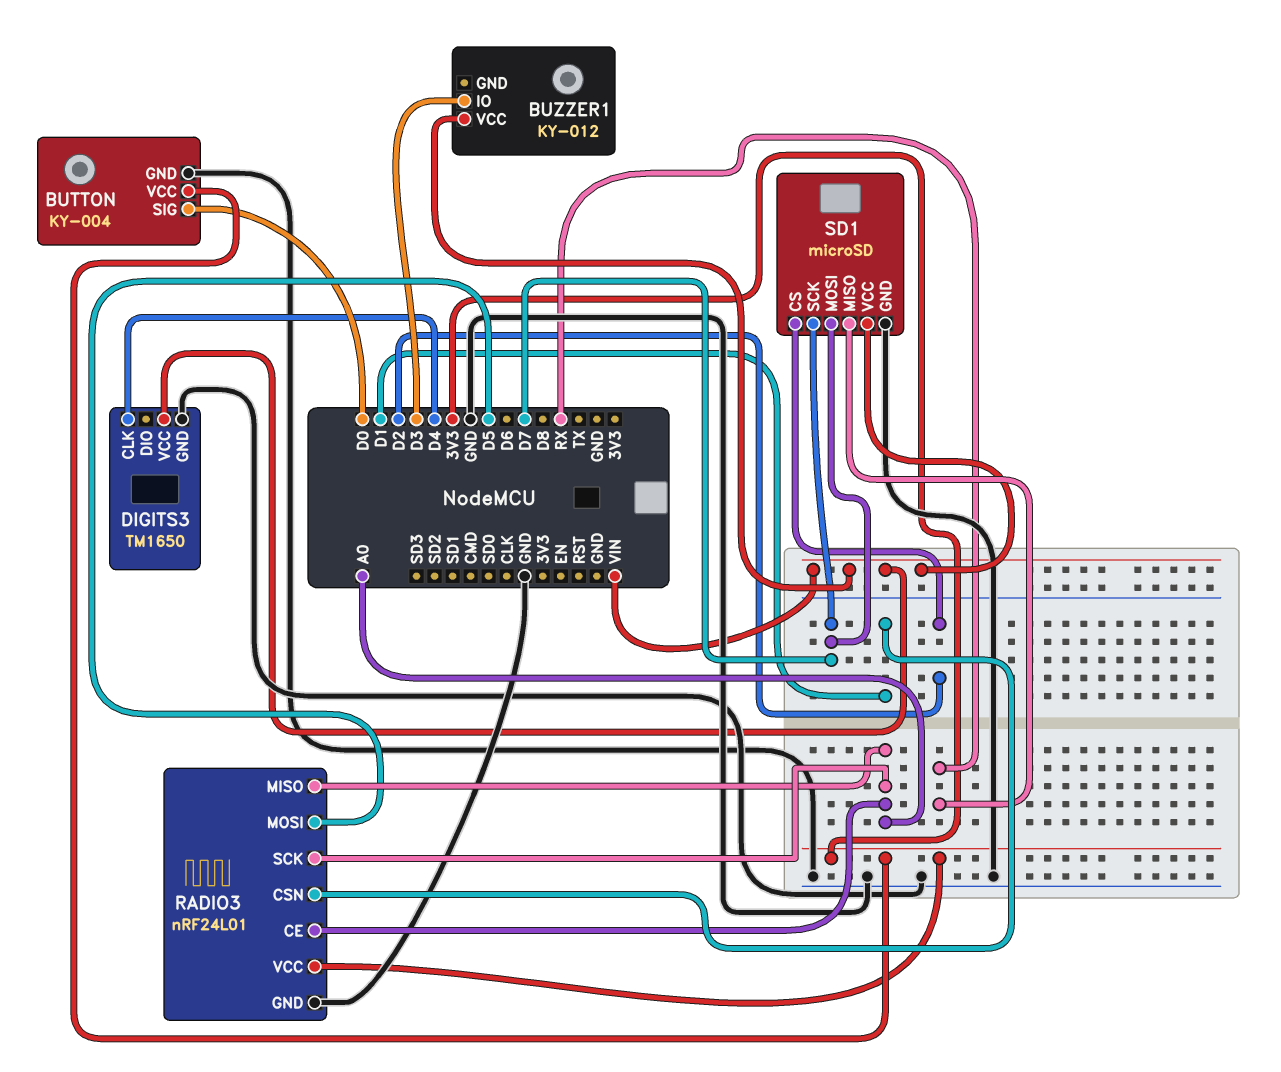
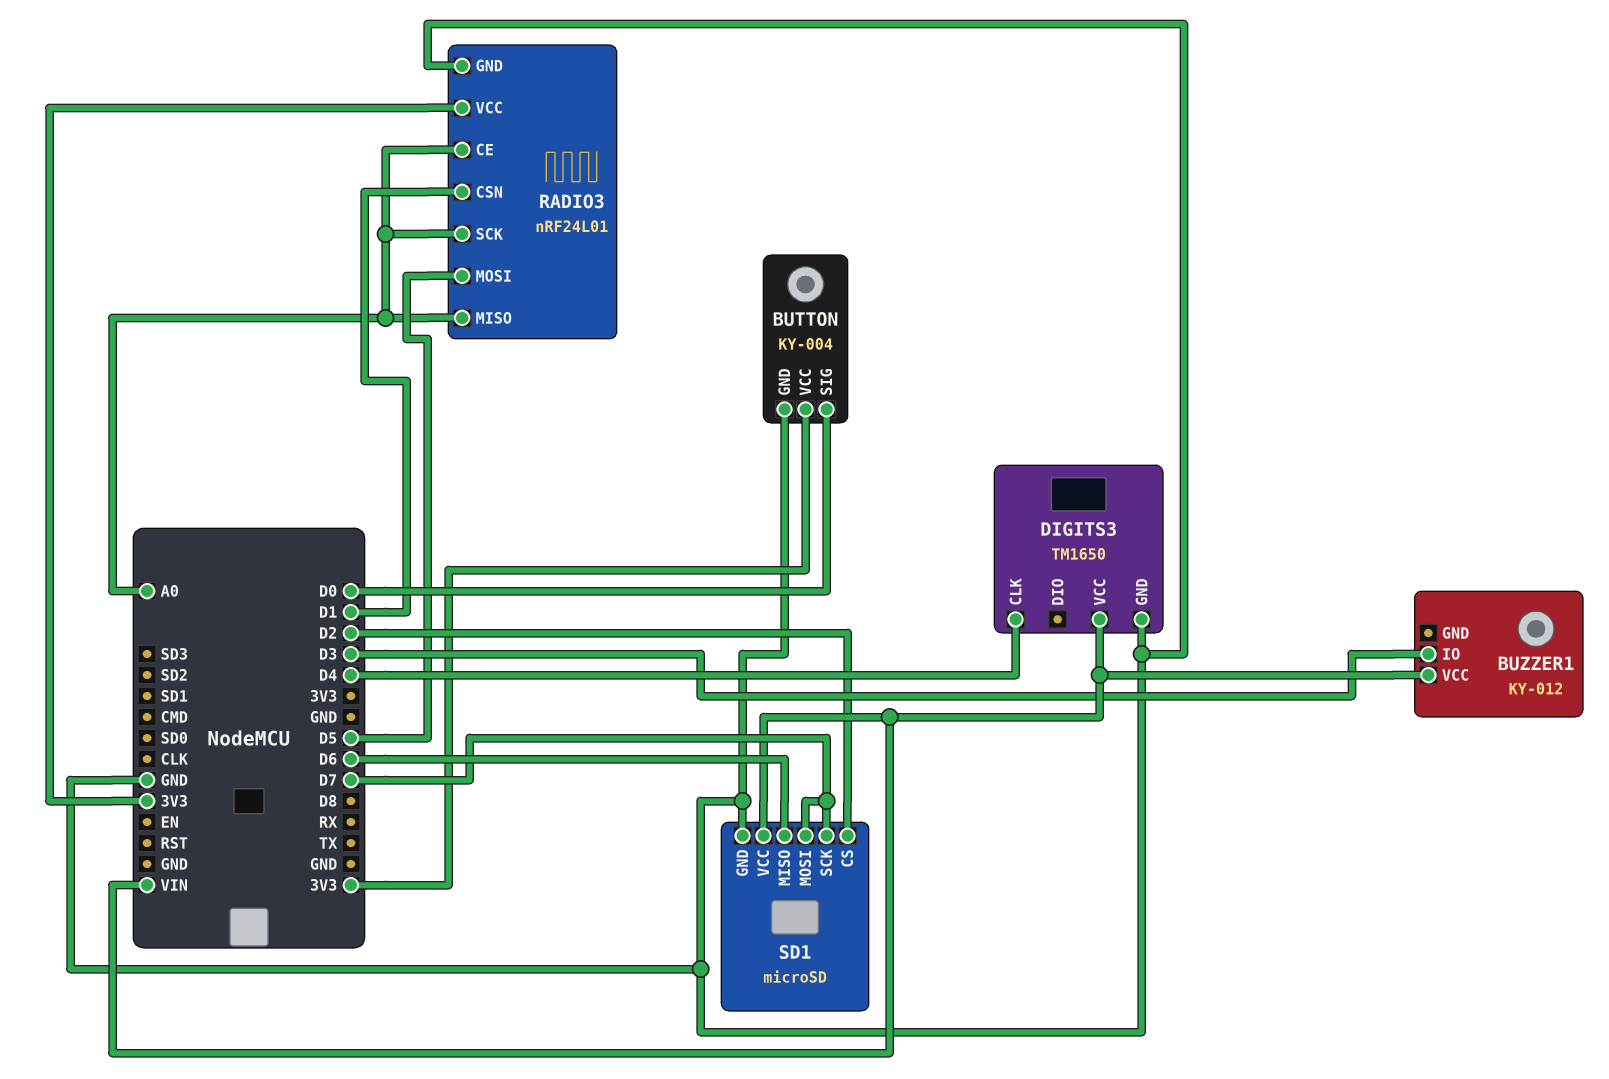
SD1 pin MISO: RX -> D6

